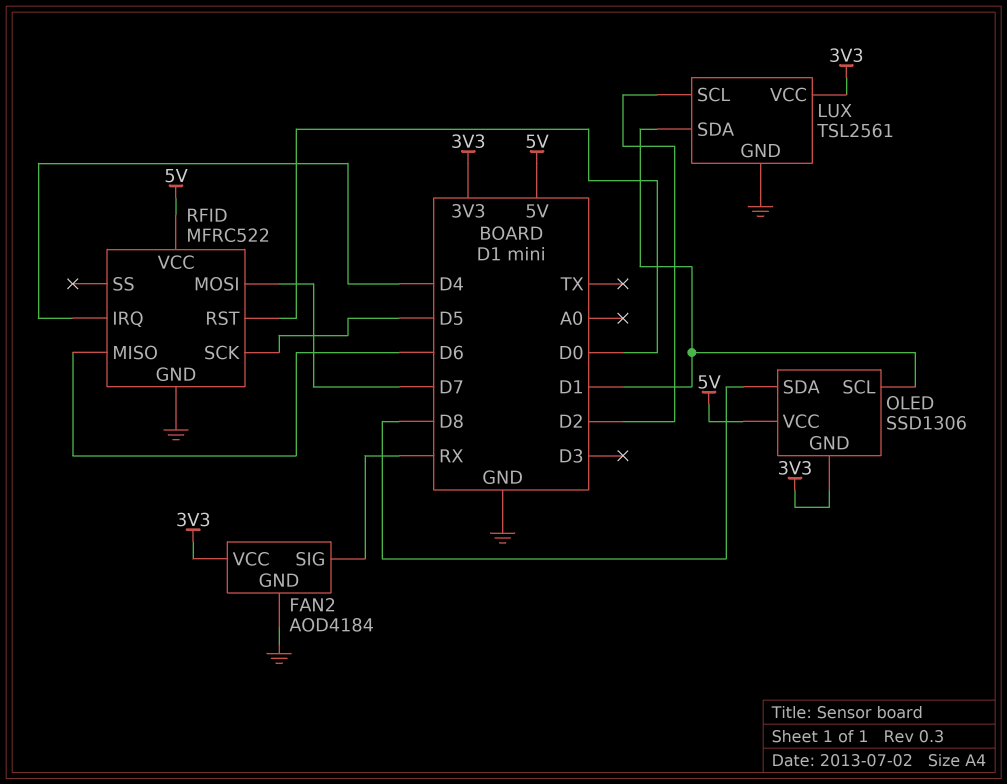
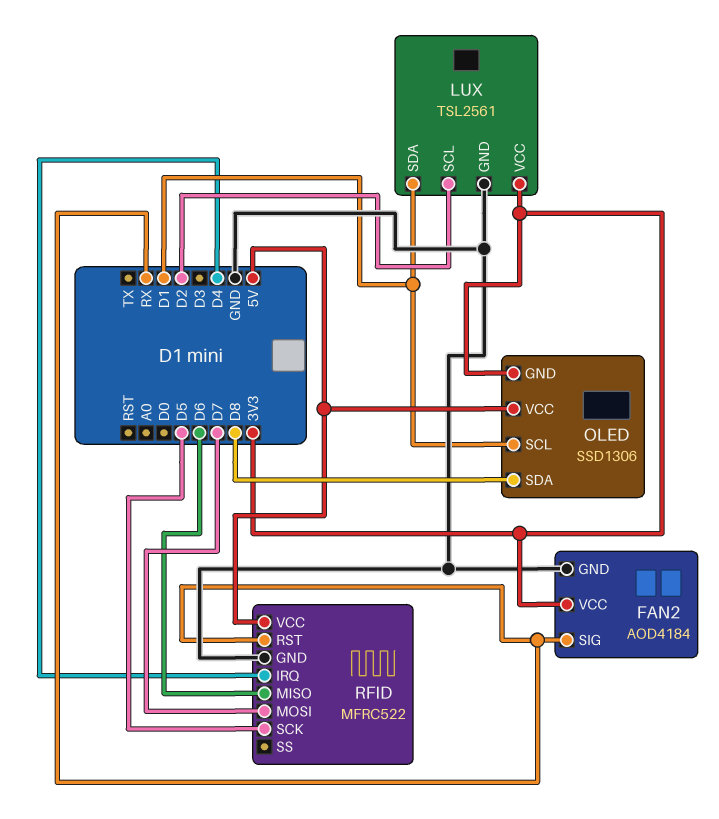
RFID pin RST: D0 -> RX

